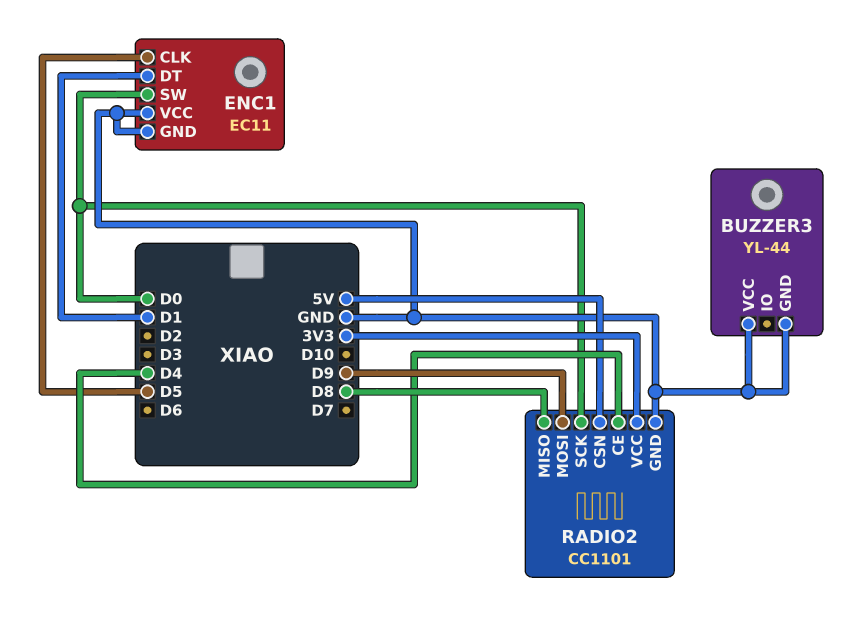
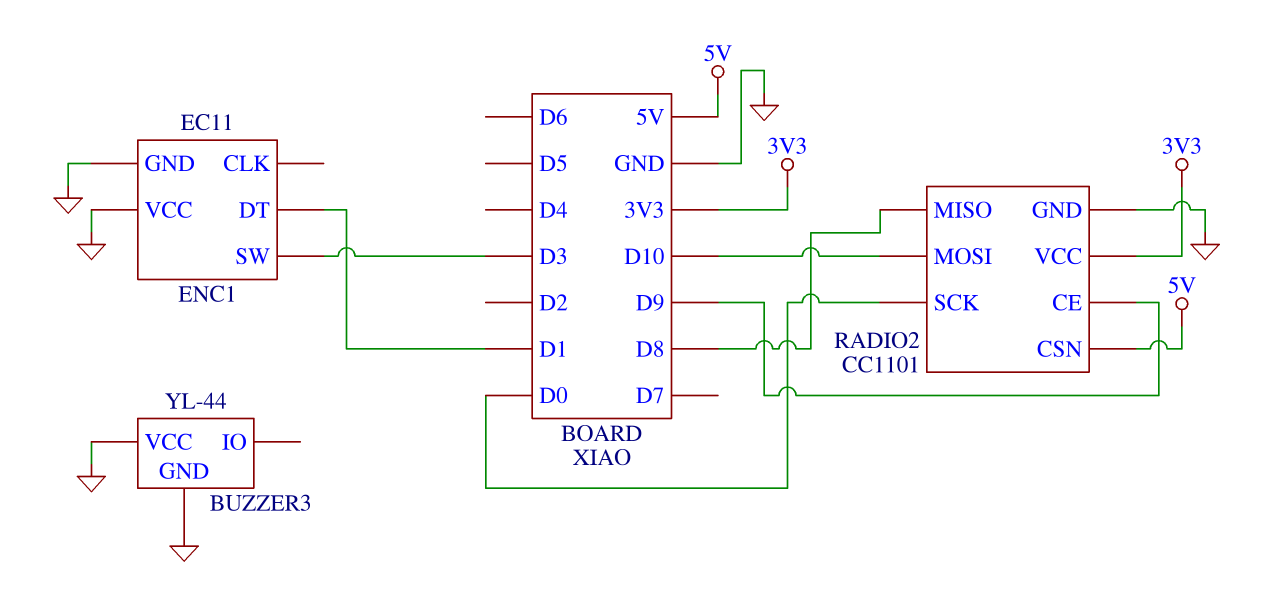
ENC1 pin CLK: D5 -> none
ENC1 pin SW: D0 -> D3
RADIO2 pin CE: D4 -> D9
RADIO2 pin MOSI: D9 -> D10

